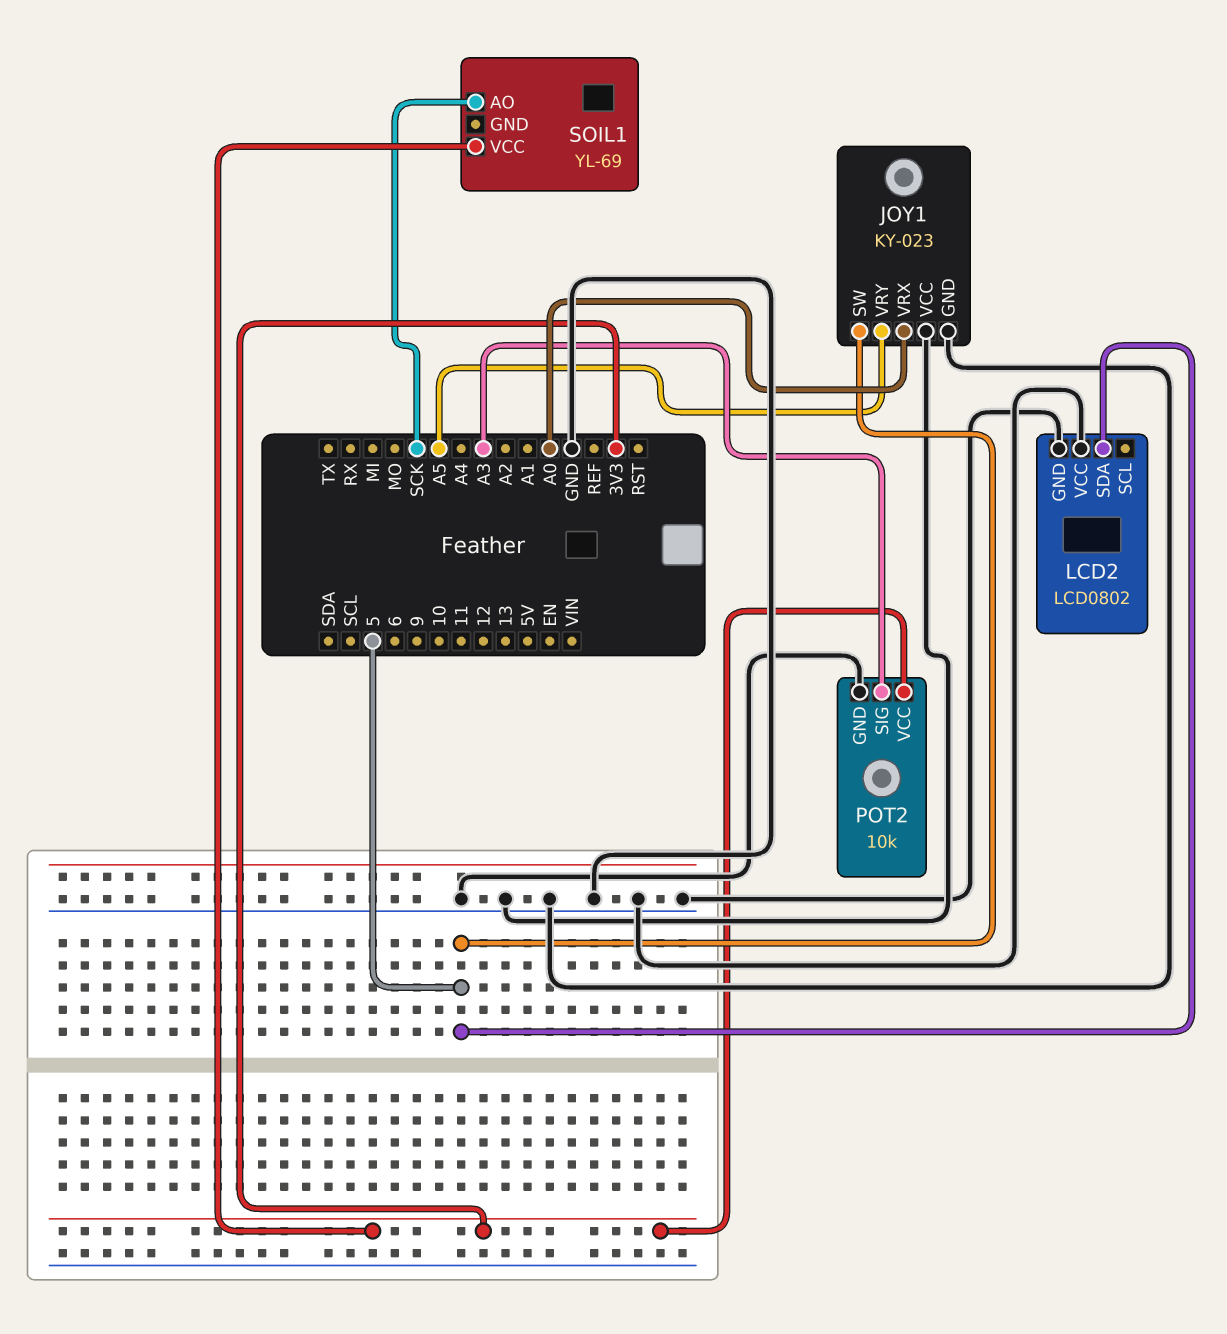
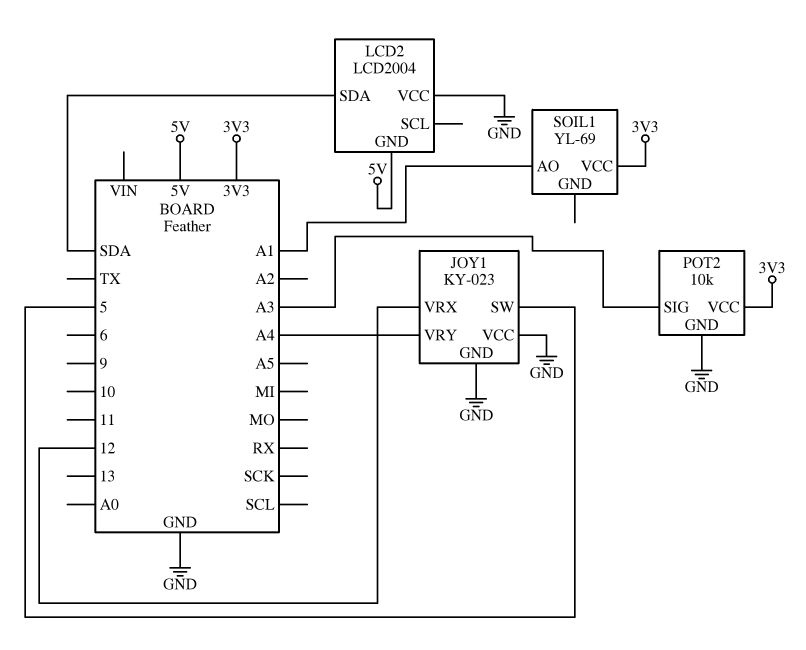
JOY1 pin VRX: A0 -> 12
JOY1 pin VRY: A5 -> A4
LCD2: LCD0802 -> LCD2004
LCD2 pin GND: GND -> 5V
LCD2 pin SDA: 5 -> SDA
SOIL1 pin AO: SCK -> A1

